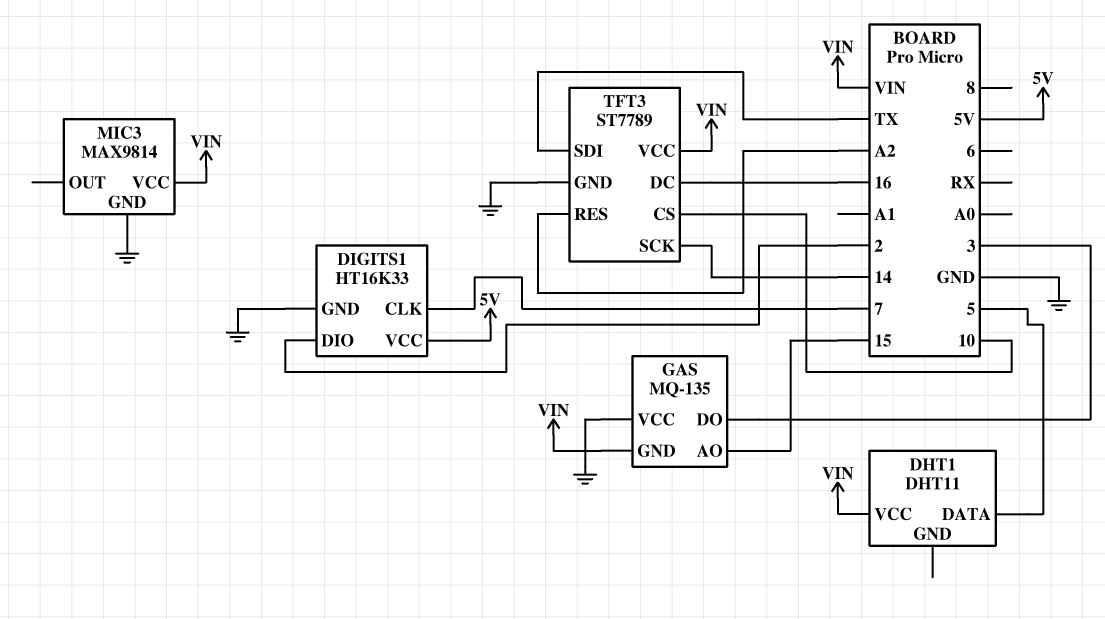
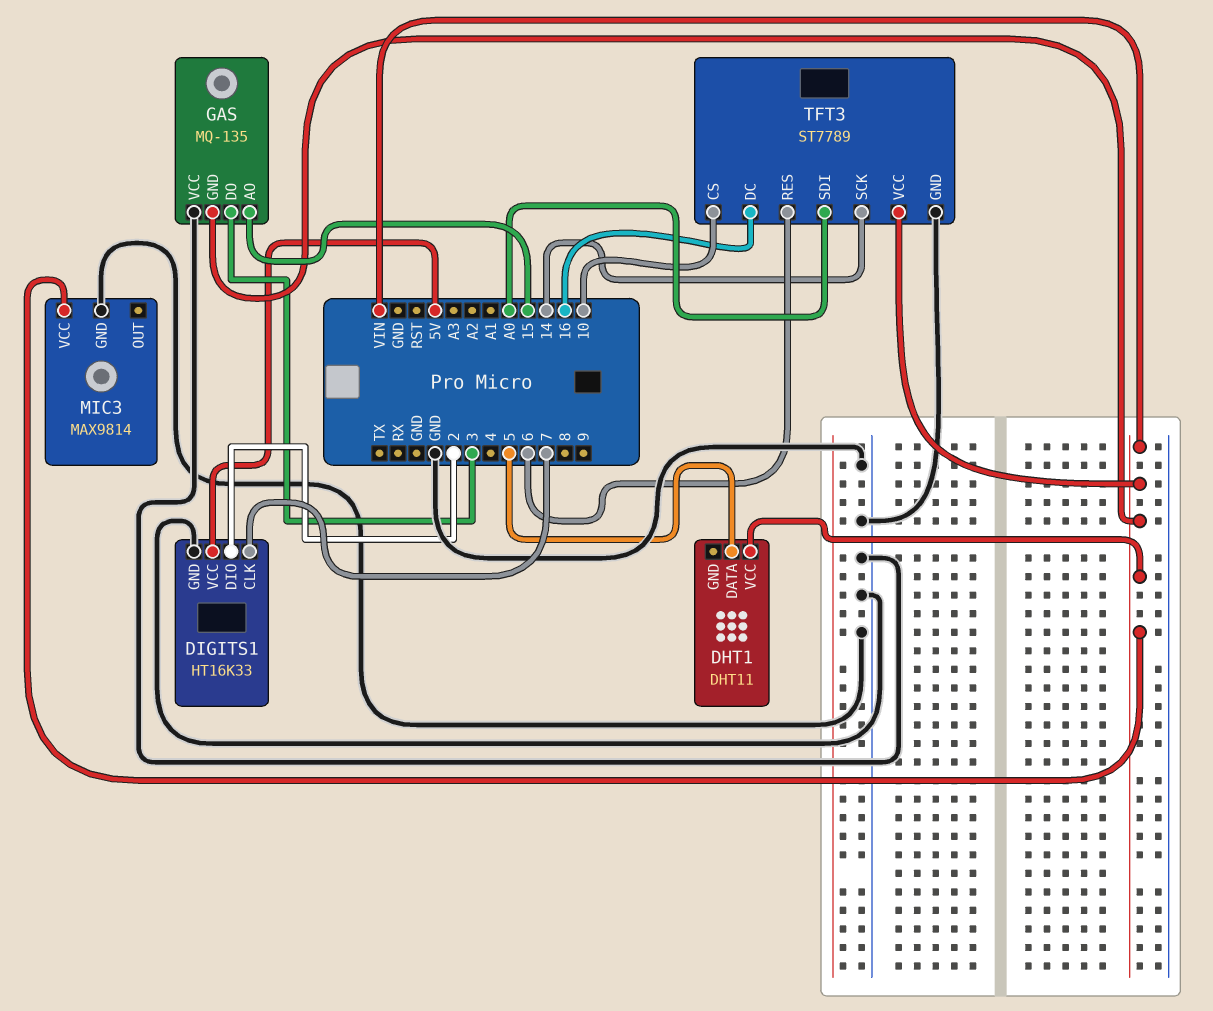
TFT3 pin RES: A2 -> 6
TFT3 pin SDI: TX -> A0

